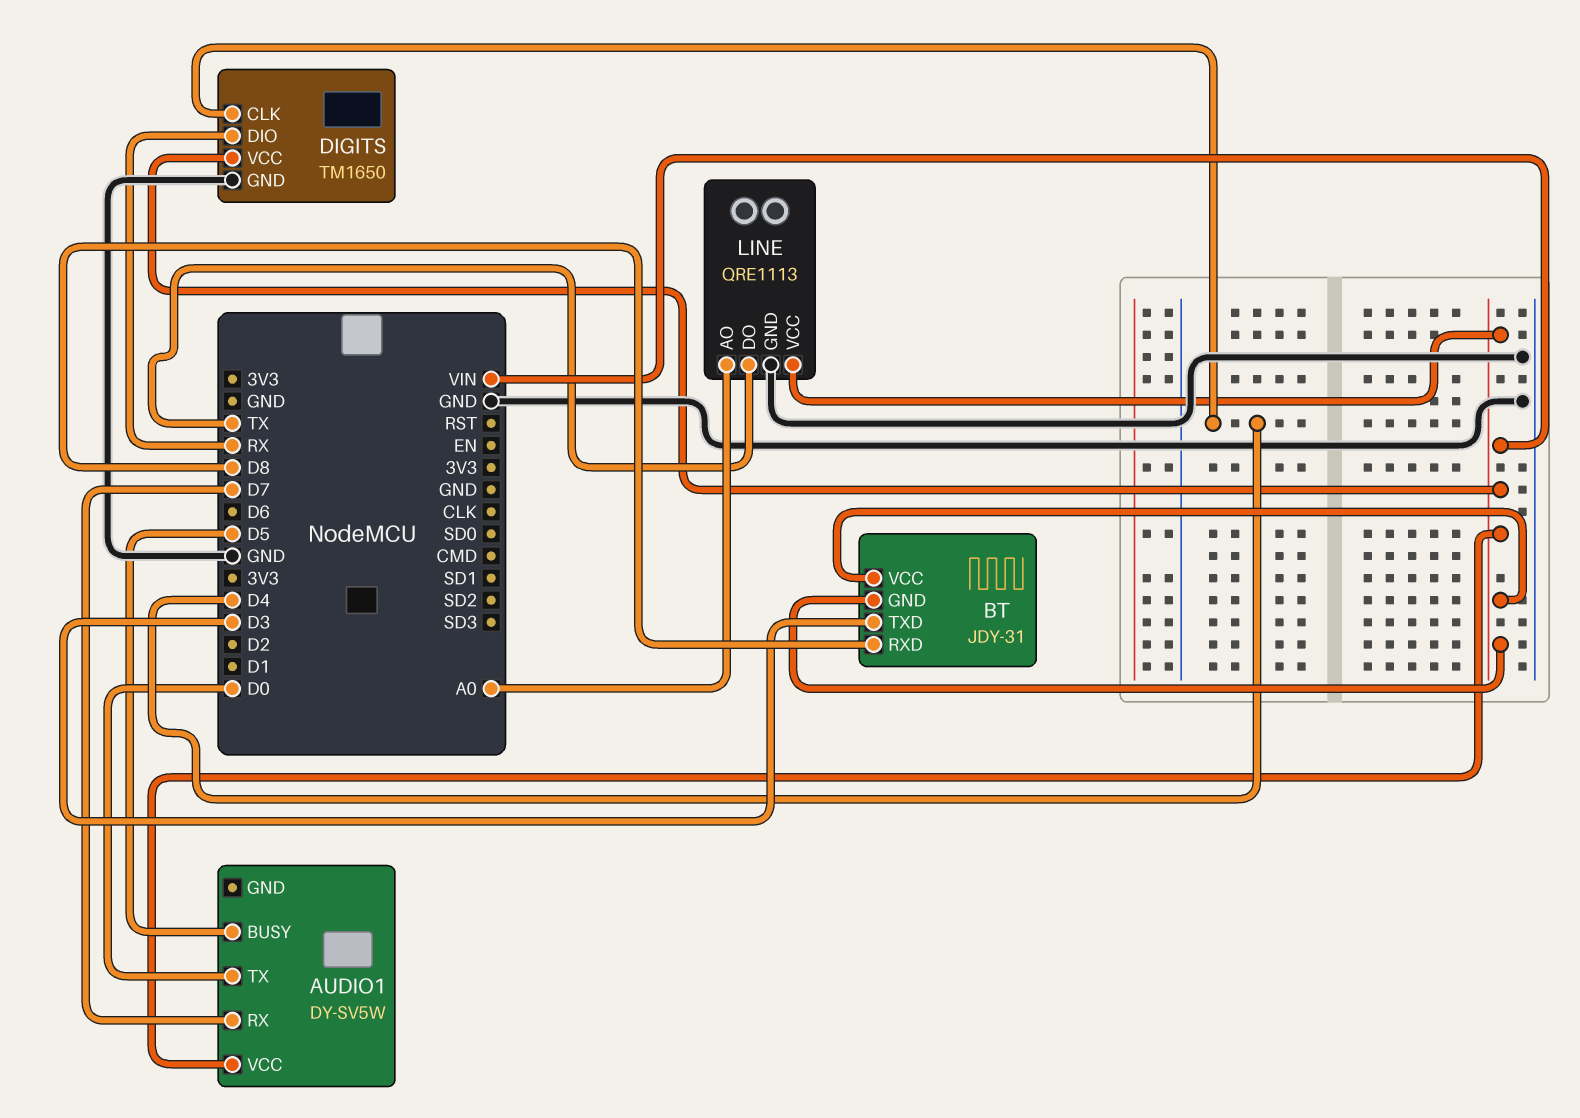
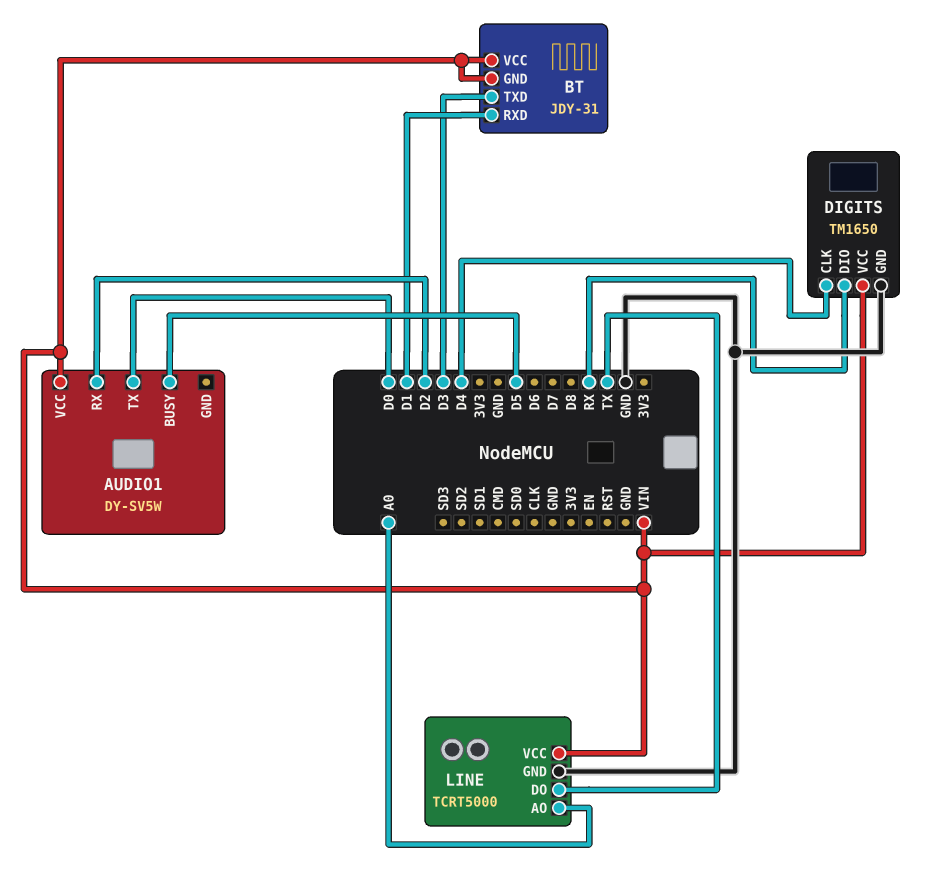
AUDIO1 pin RX: D7 -> D2
BT pin RXD: D8 -> D1
LINE: QRE1113 -> TCRT5000

